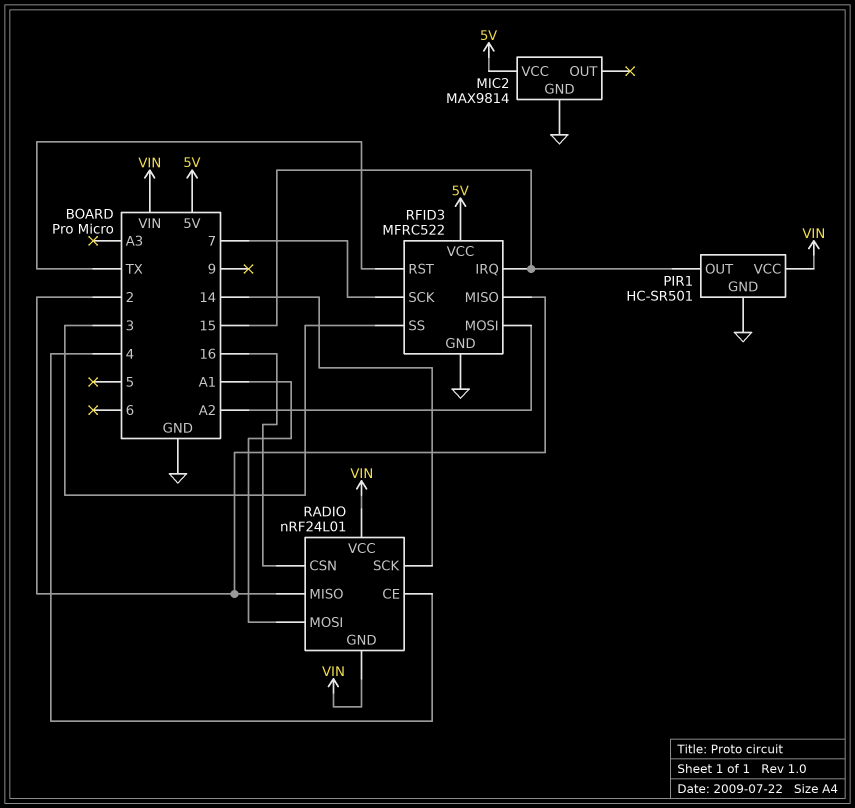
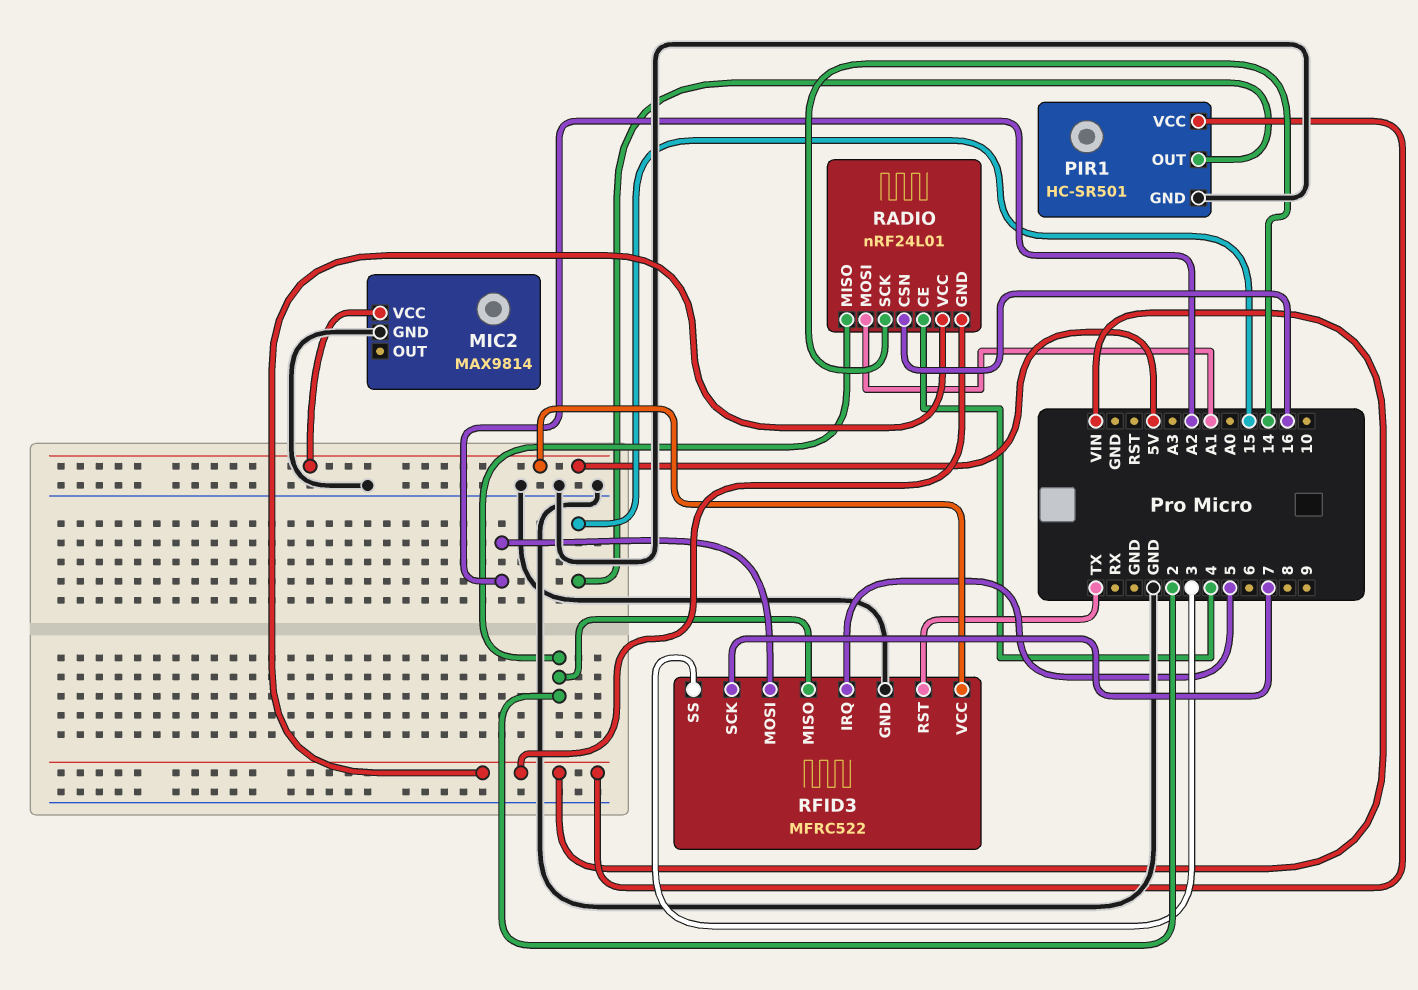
RFID3 pin IRQ: 15 -> 5

